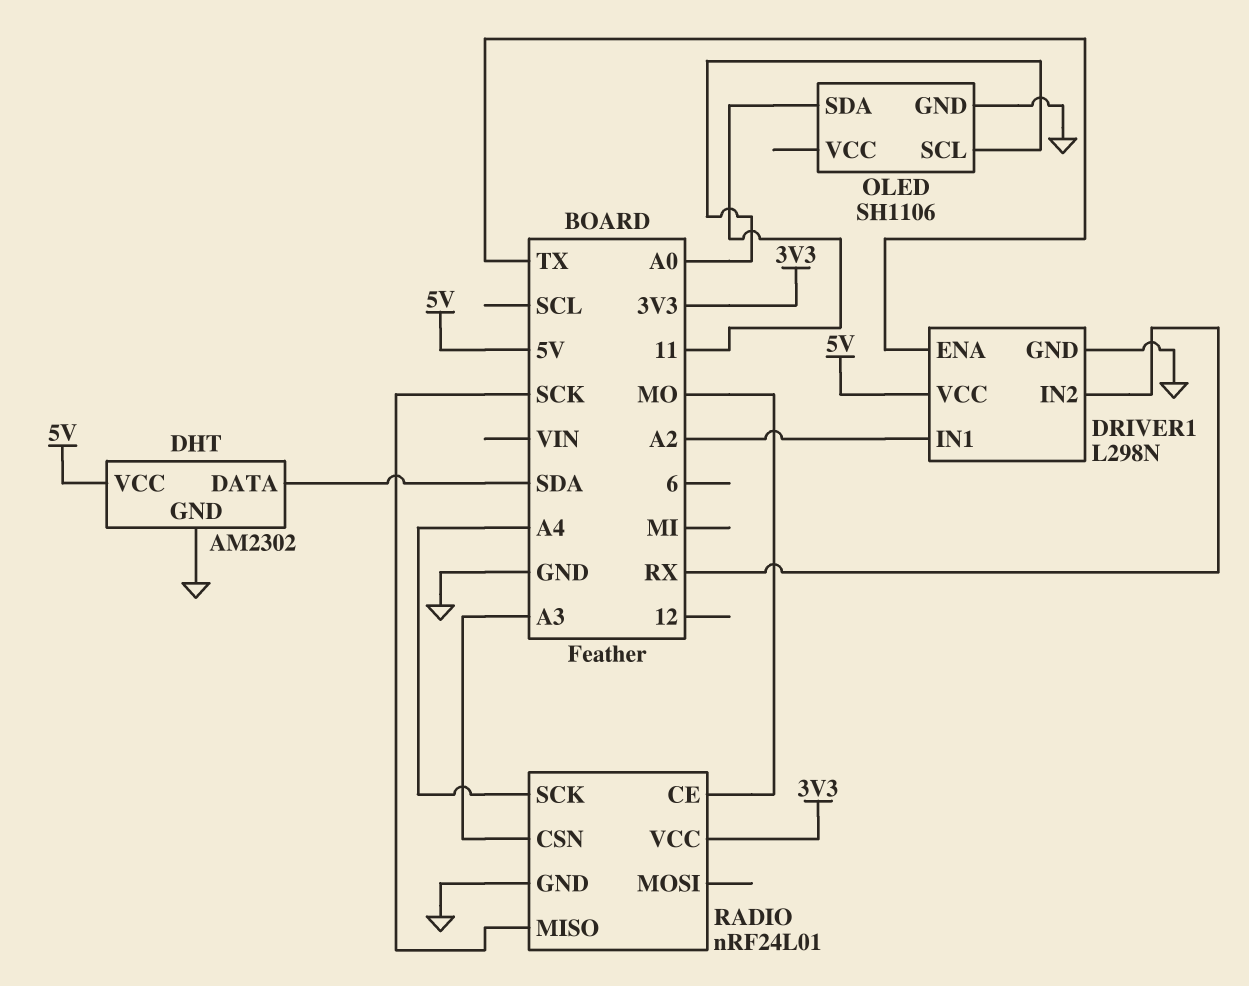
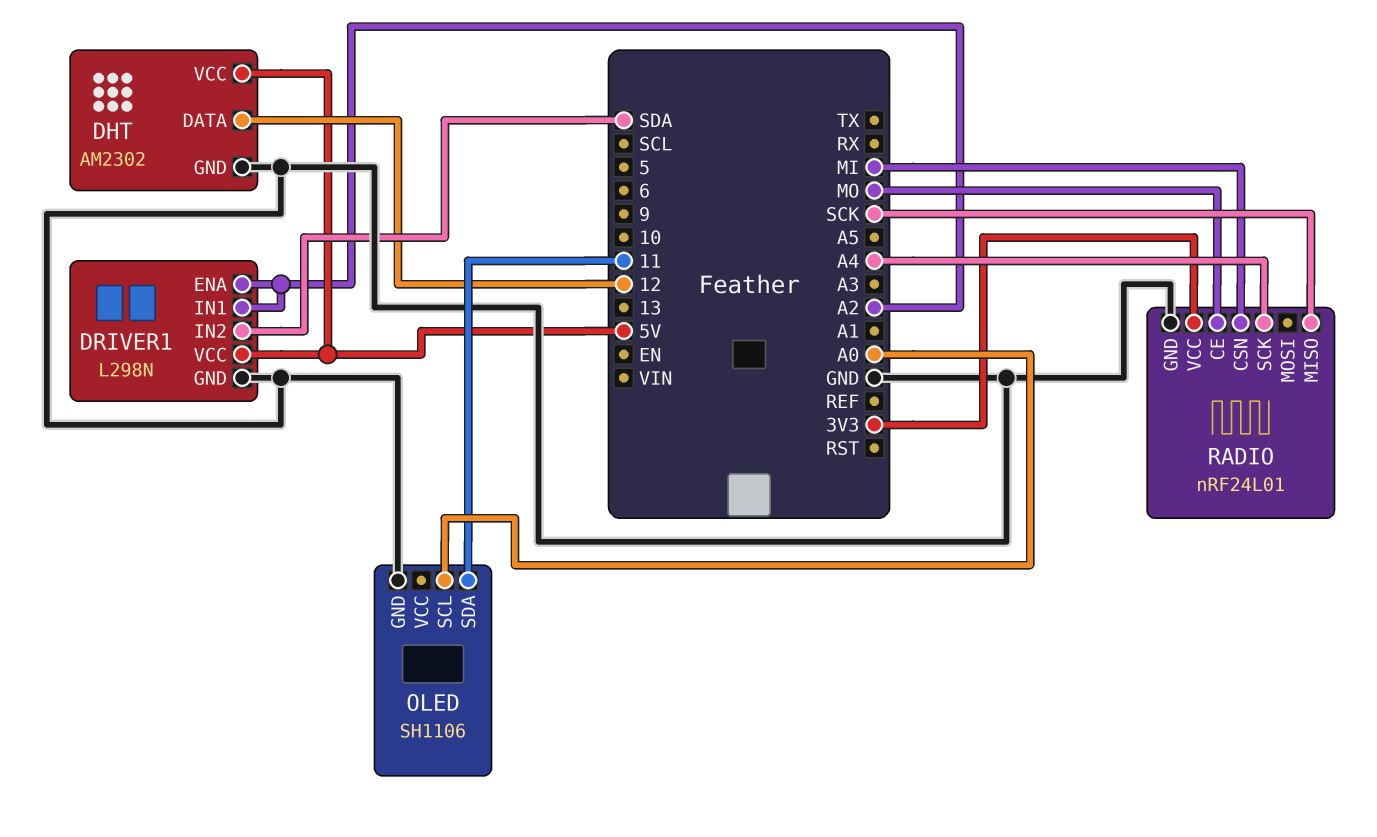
DHT pin DATA: SDA -> 12
DRIVER1 pin ENA: TX -> A2
DRIVER1 pin IN2: RX -> SDA
RADIO pin CSN: A3 -> MI

